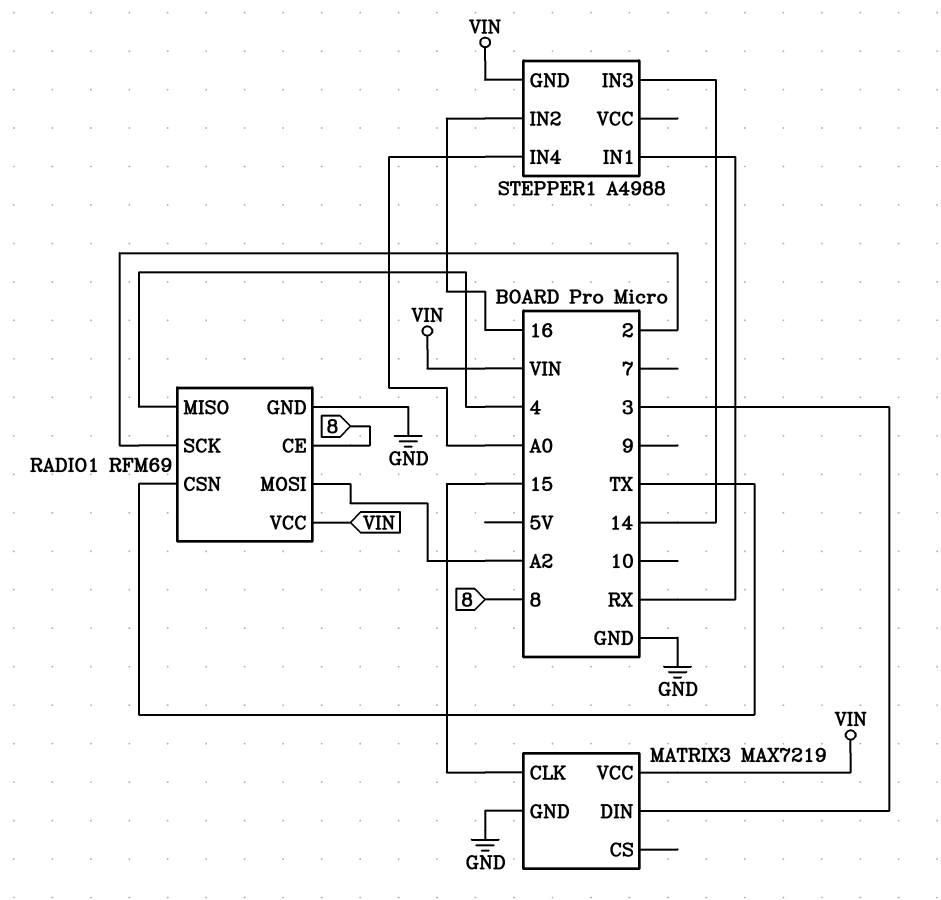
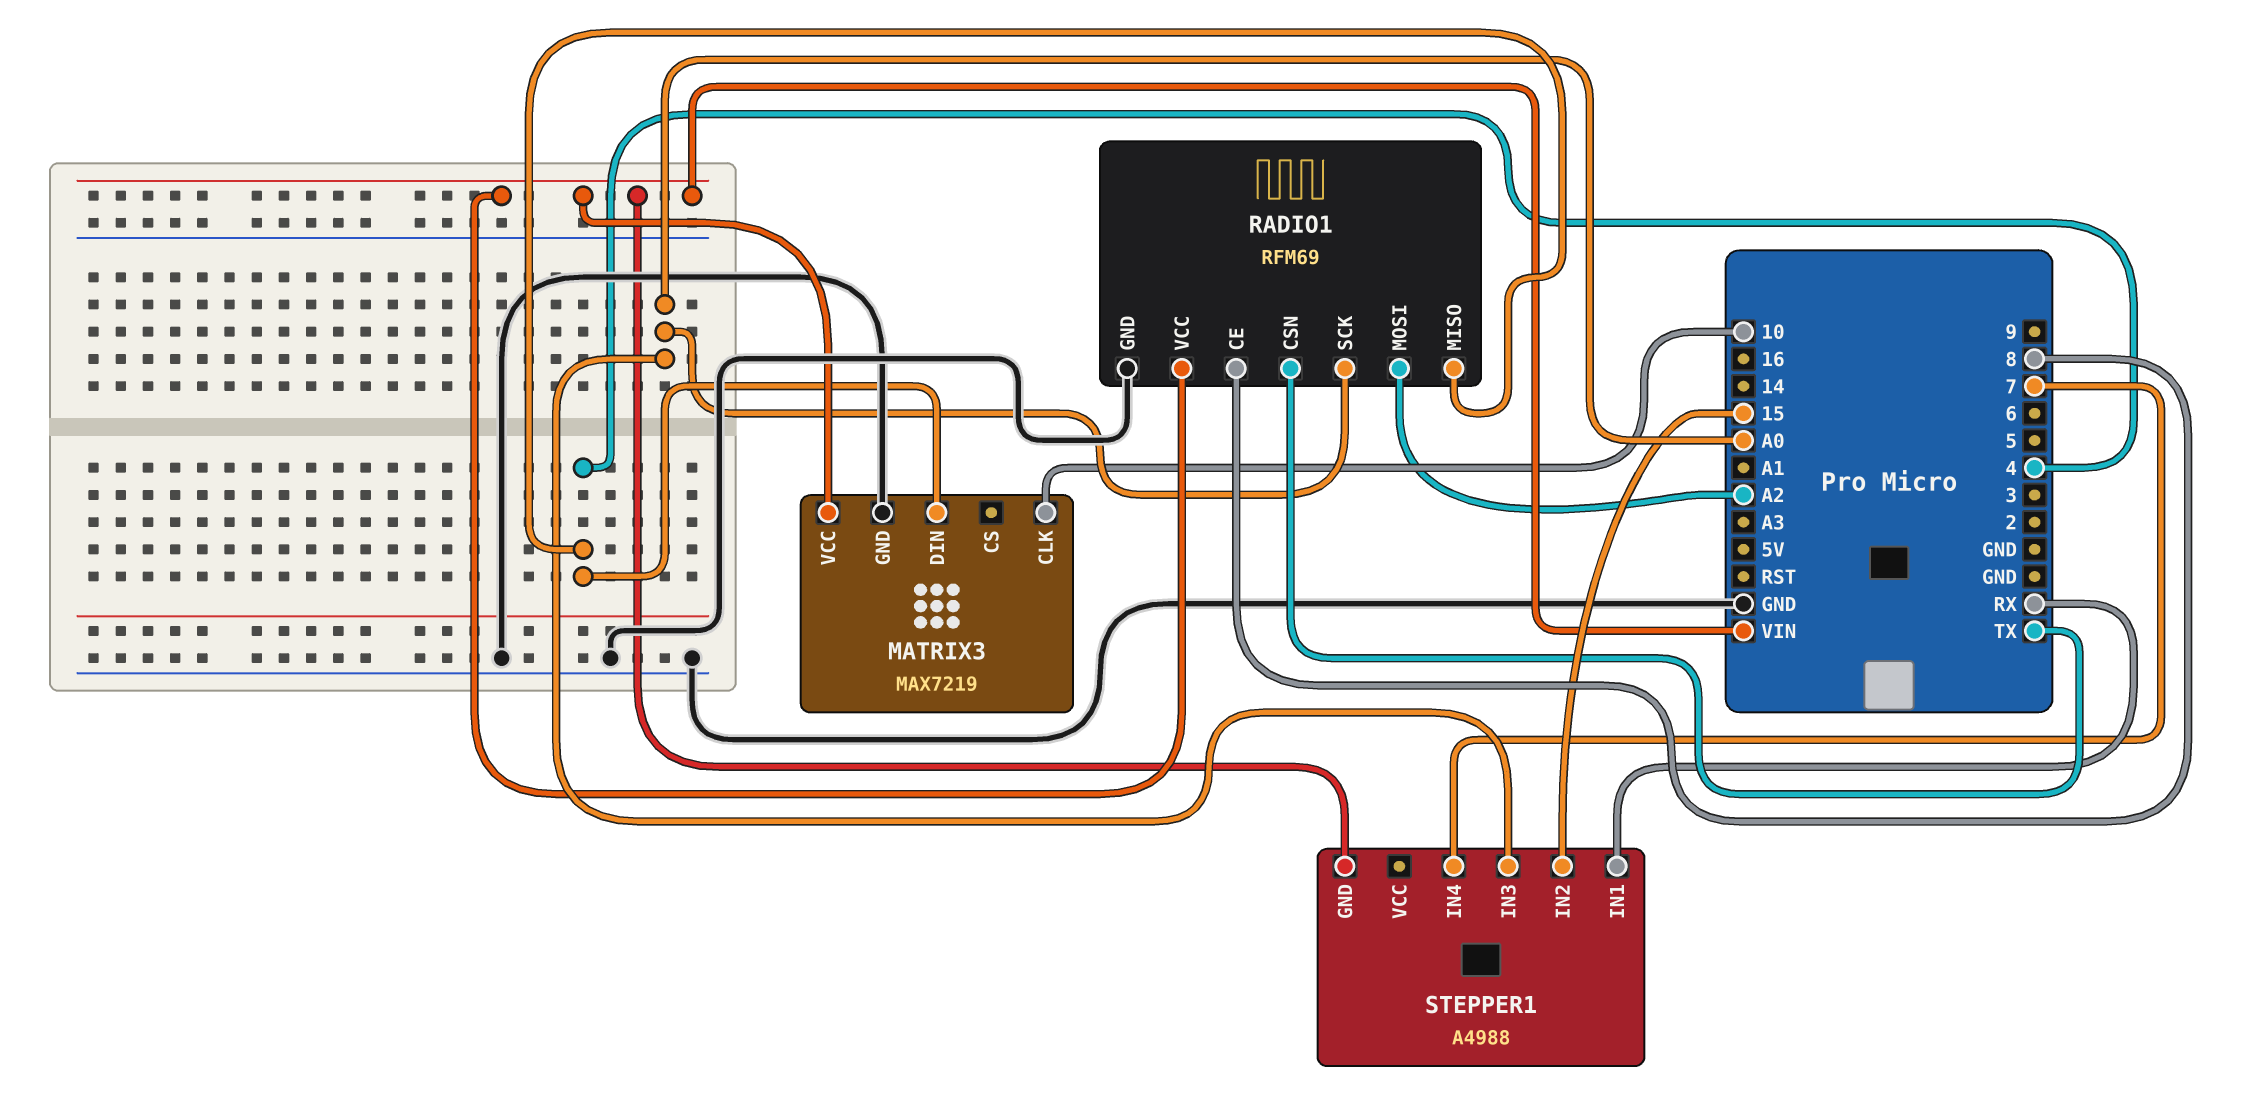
MATRIX3 pin CLK: 15 -> 10
MATRIX3 pin DIN: 3 -> 4
RADIO1 pin SCK: 2 -> A0
STEPPER1 pin IN2: 16 -> 15
STEPPER1 pin IN3: 14 -> A0
STEPPER1 pin IN4: A0 -> 7

